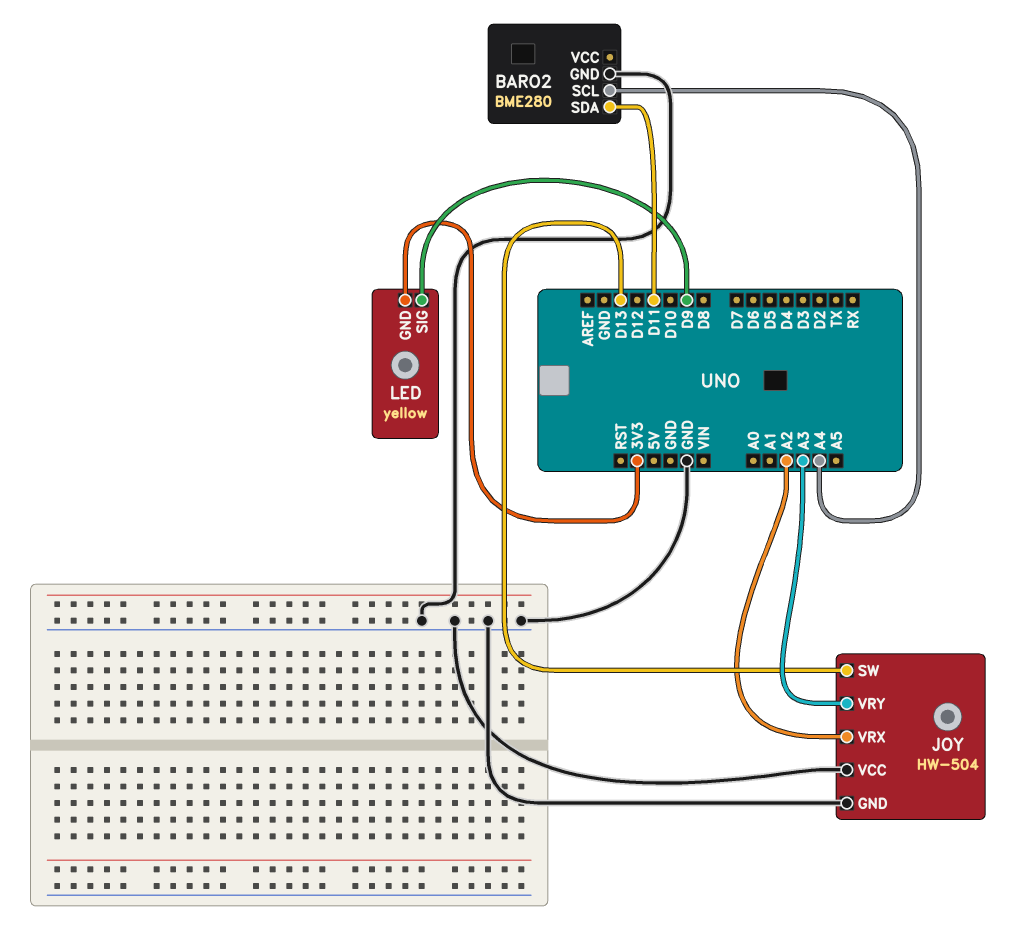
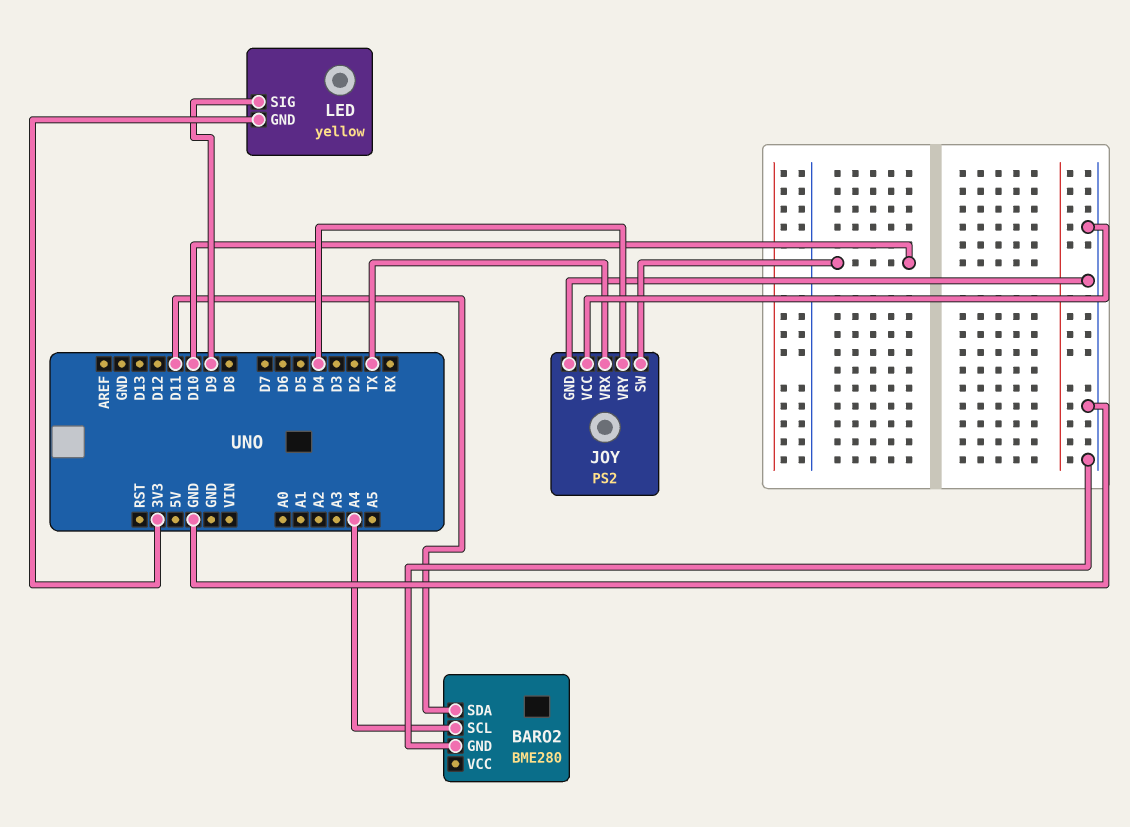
JOY: HW-504 -> PS2
JOY pin SW: D13 -> D10
JOY pin VRX: A2 -> TX
JOY pin VRY: A3 -> D4

